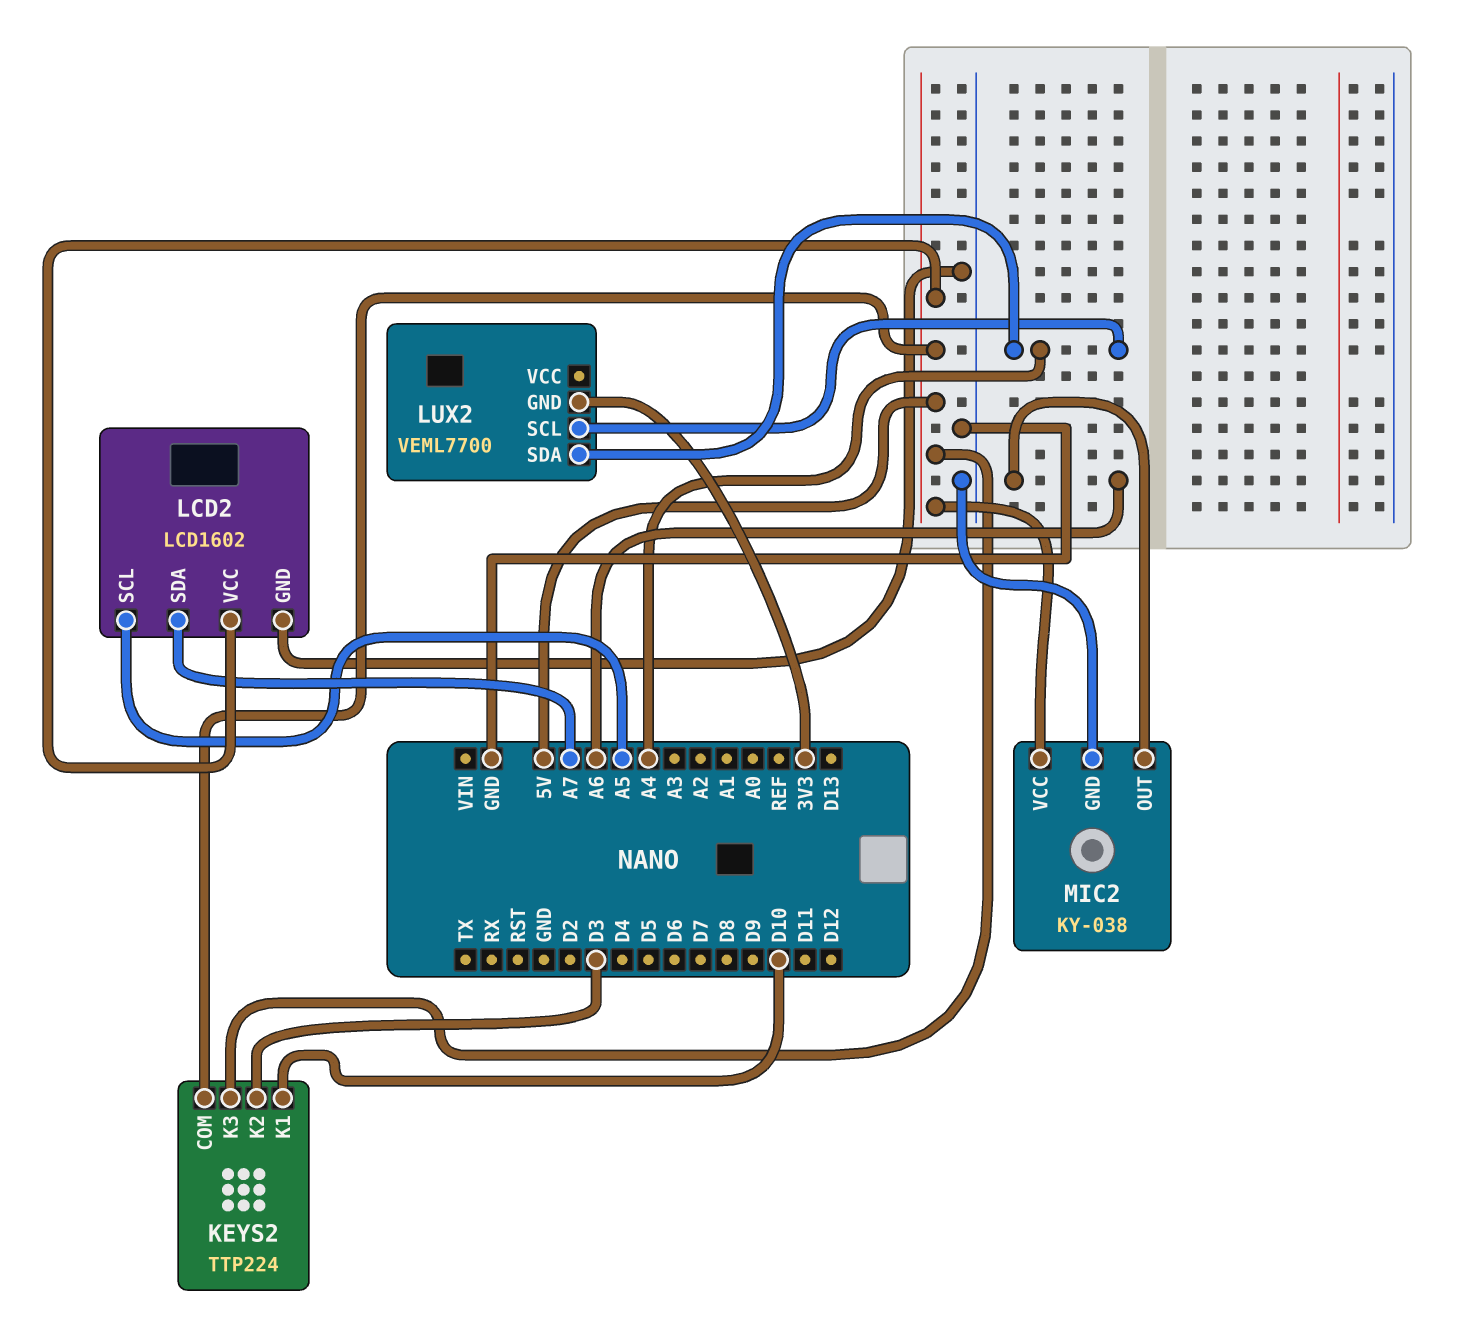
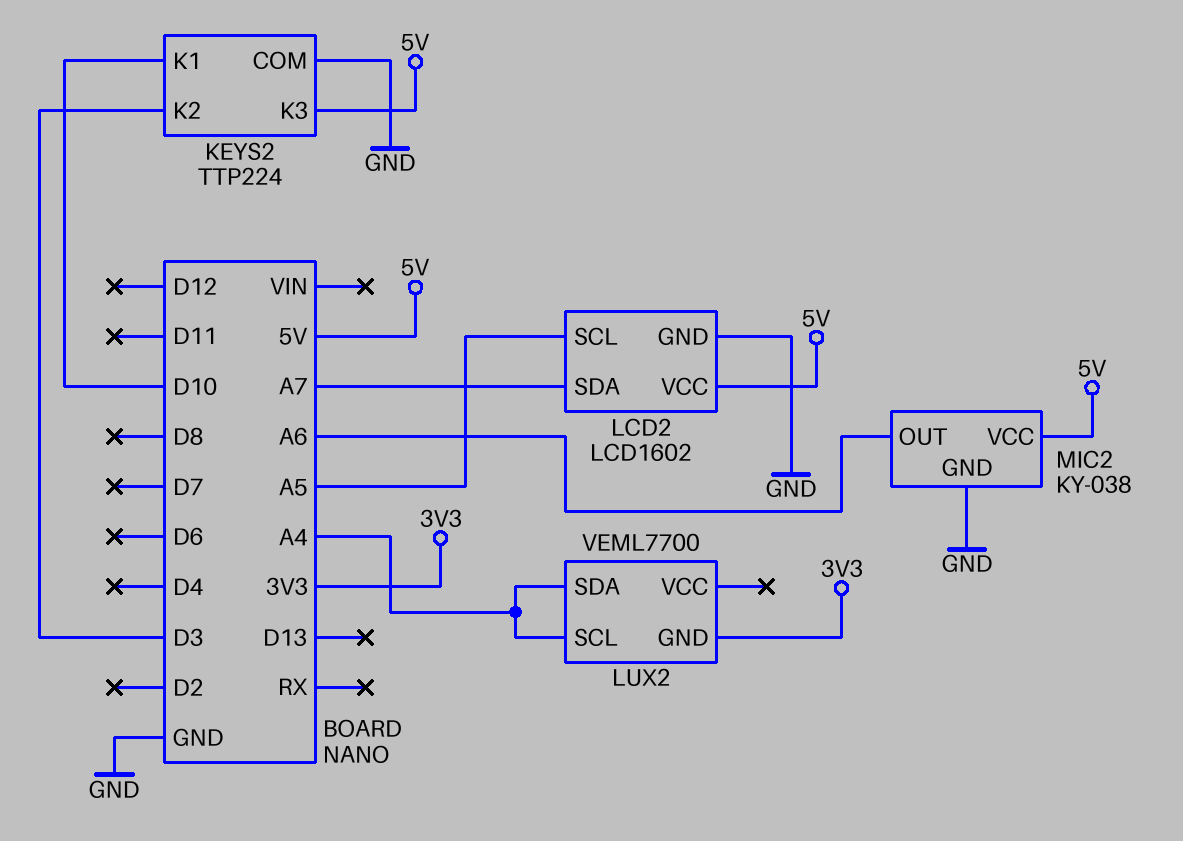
KEYS2 pin COM: 5V -> GND

